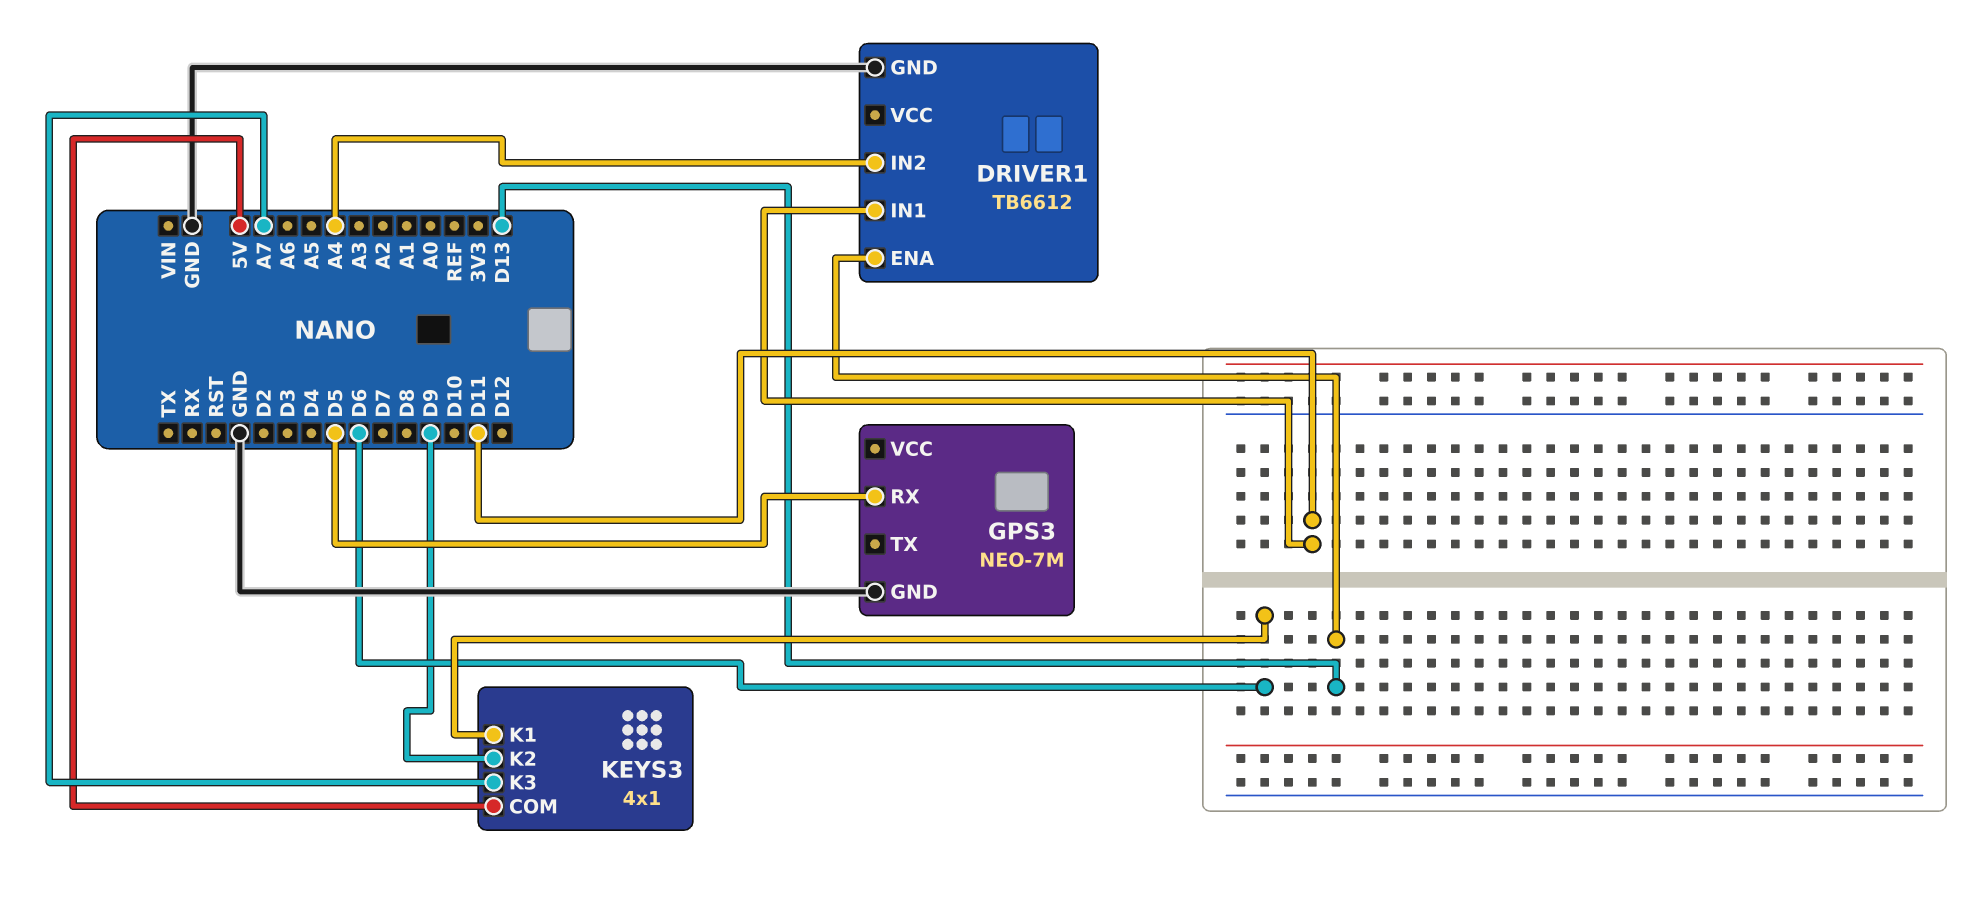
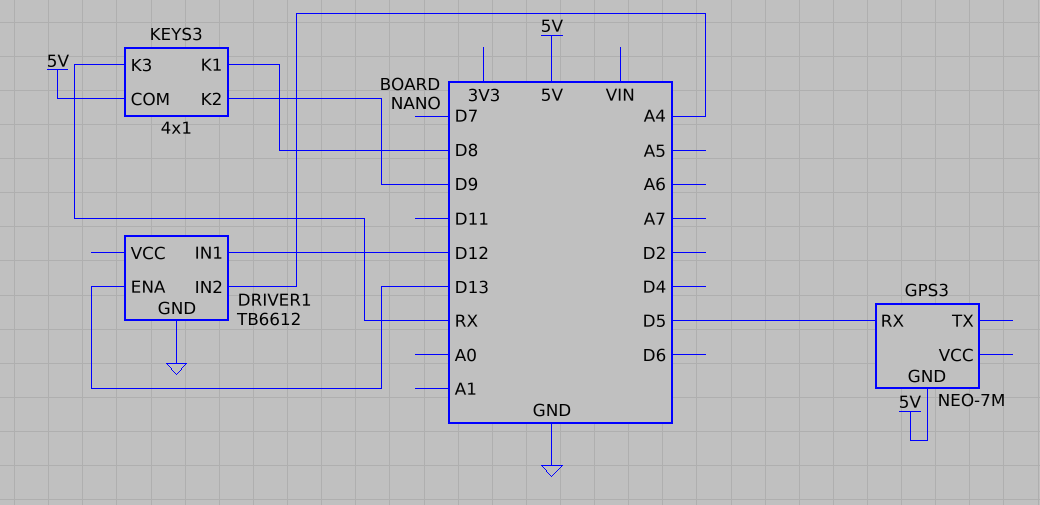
DRIVER1 pin IN1: D11 -> D12
GPS3 pin GND: GND -> 5V
KEYS3 pin K1: D6 -> D8
KEYS3 pin K3: A7 -> RX

